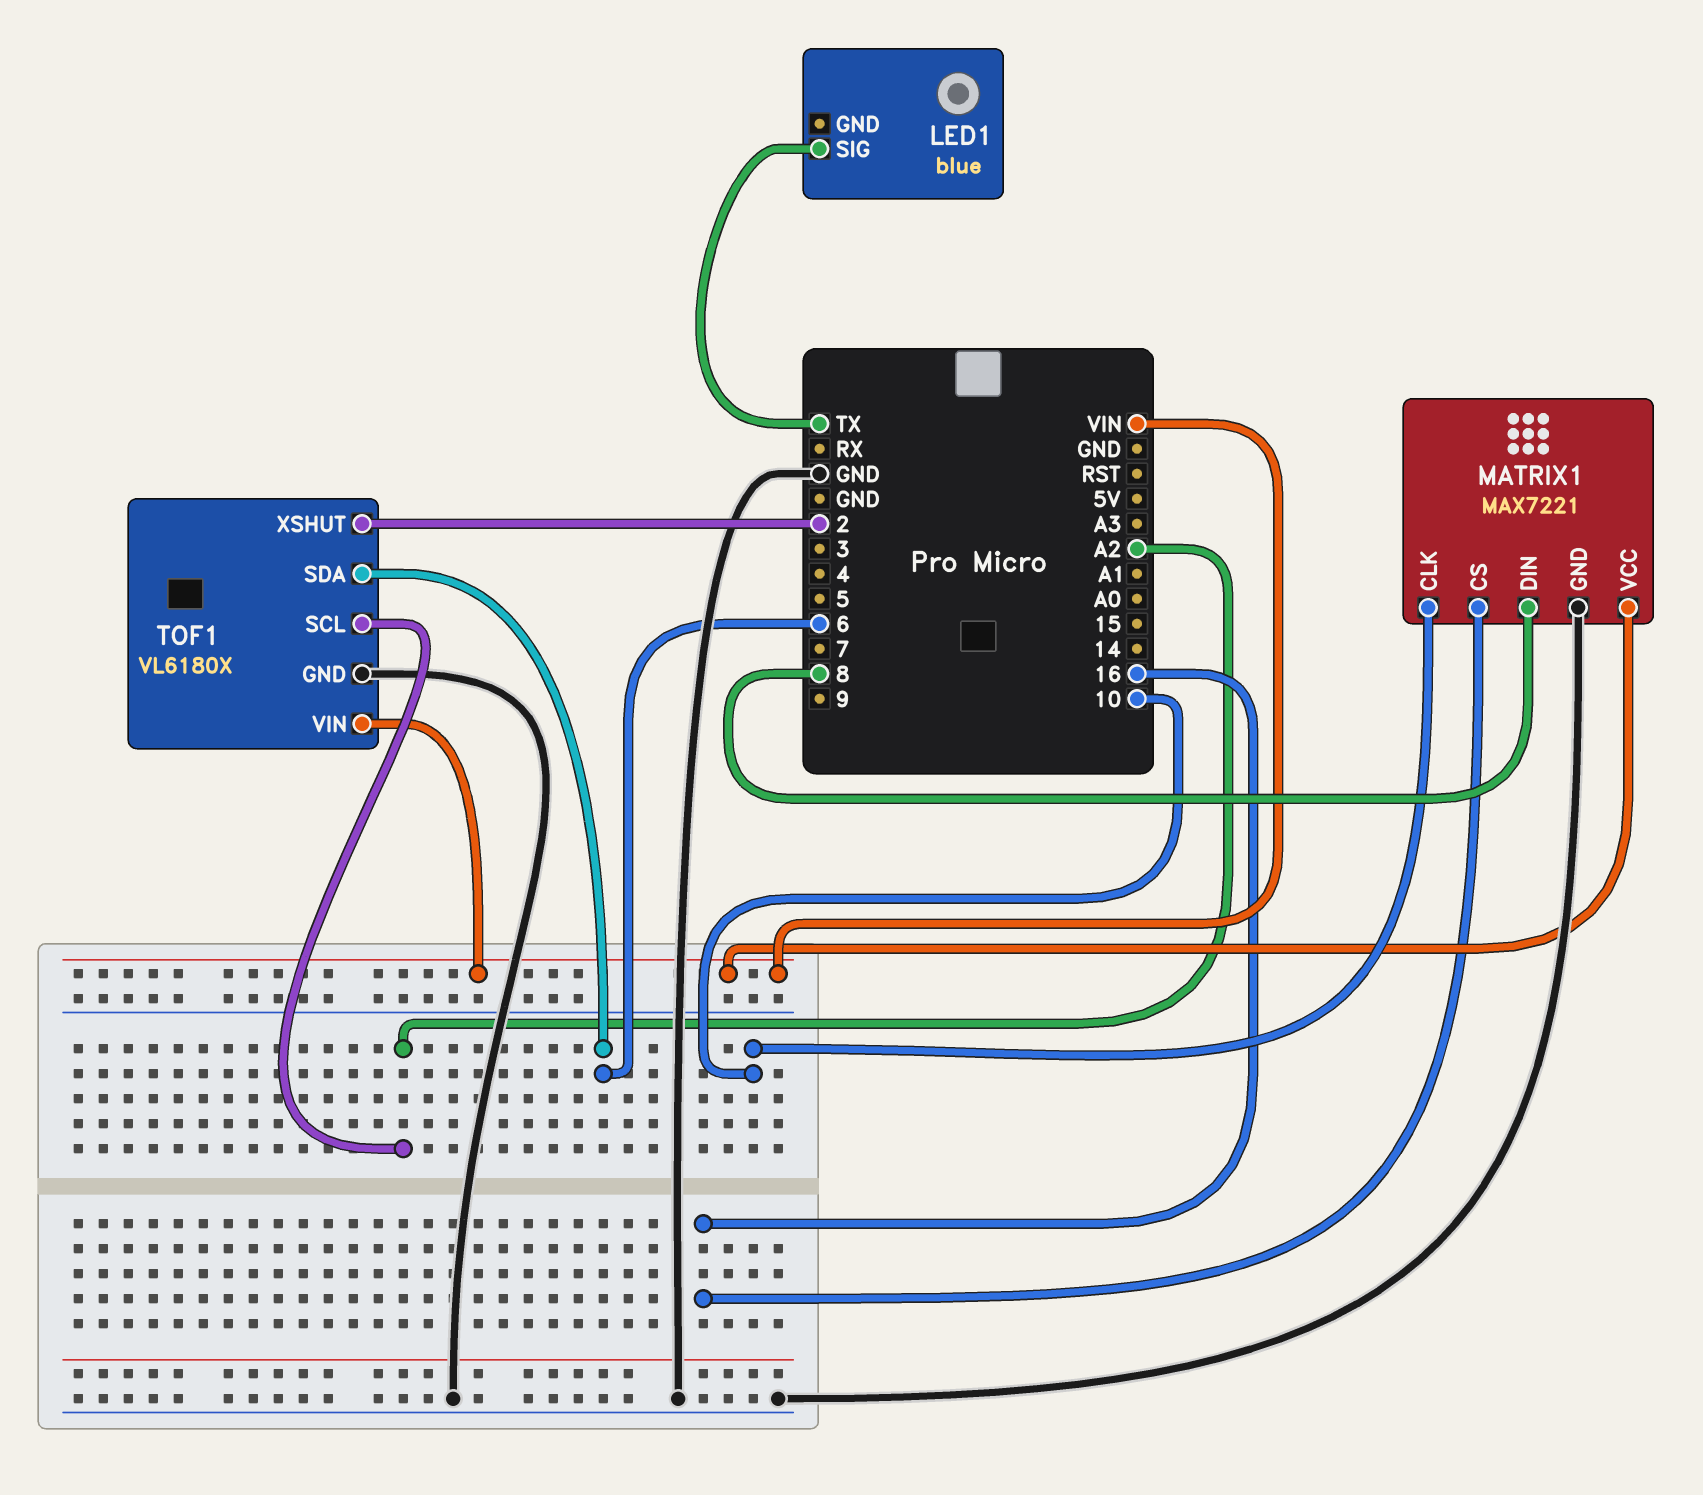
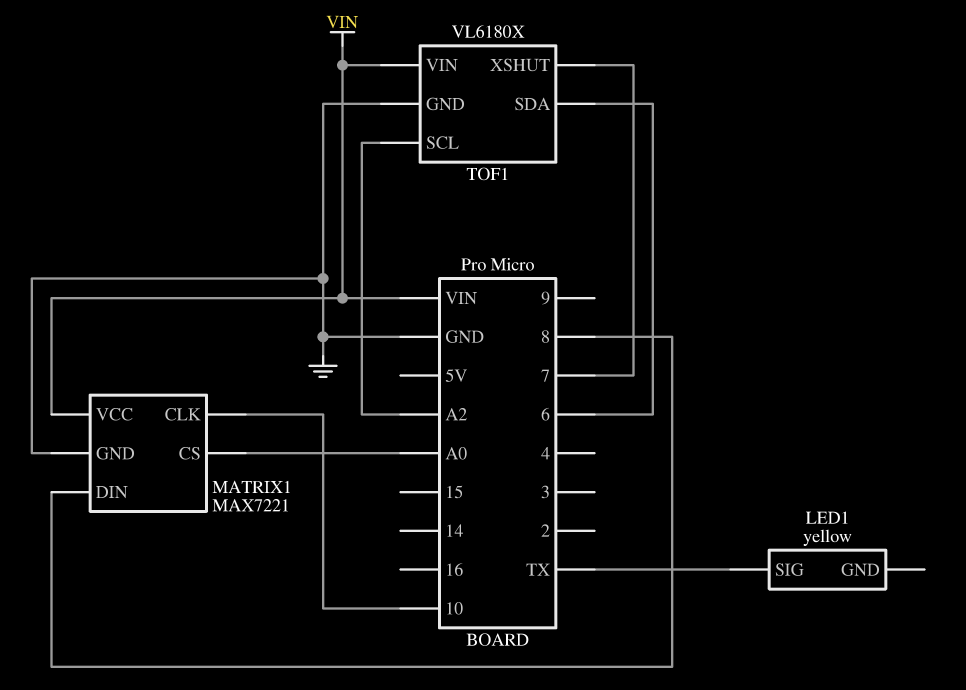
LED1: blue -> yellow
MATRIX1 pin CS: 16 -> A0
TOF1 pin XSHUT: 2 -> 7

